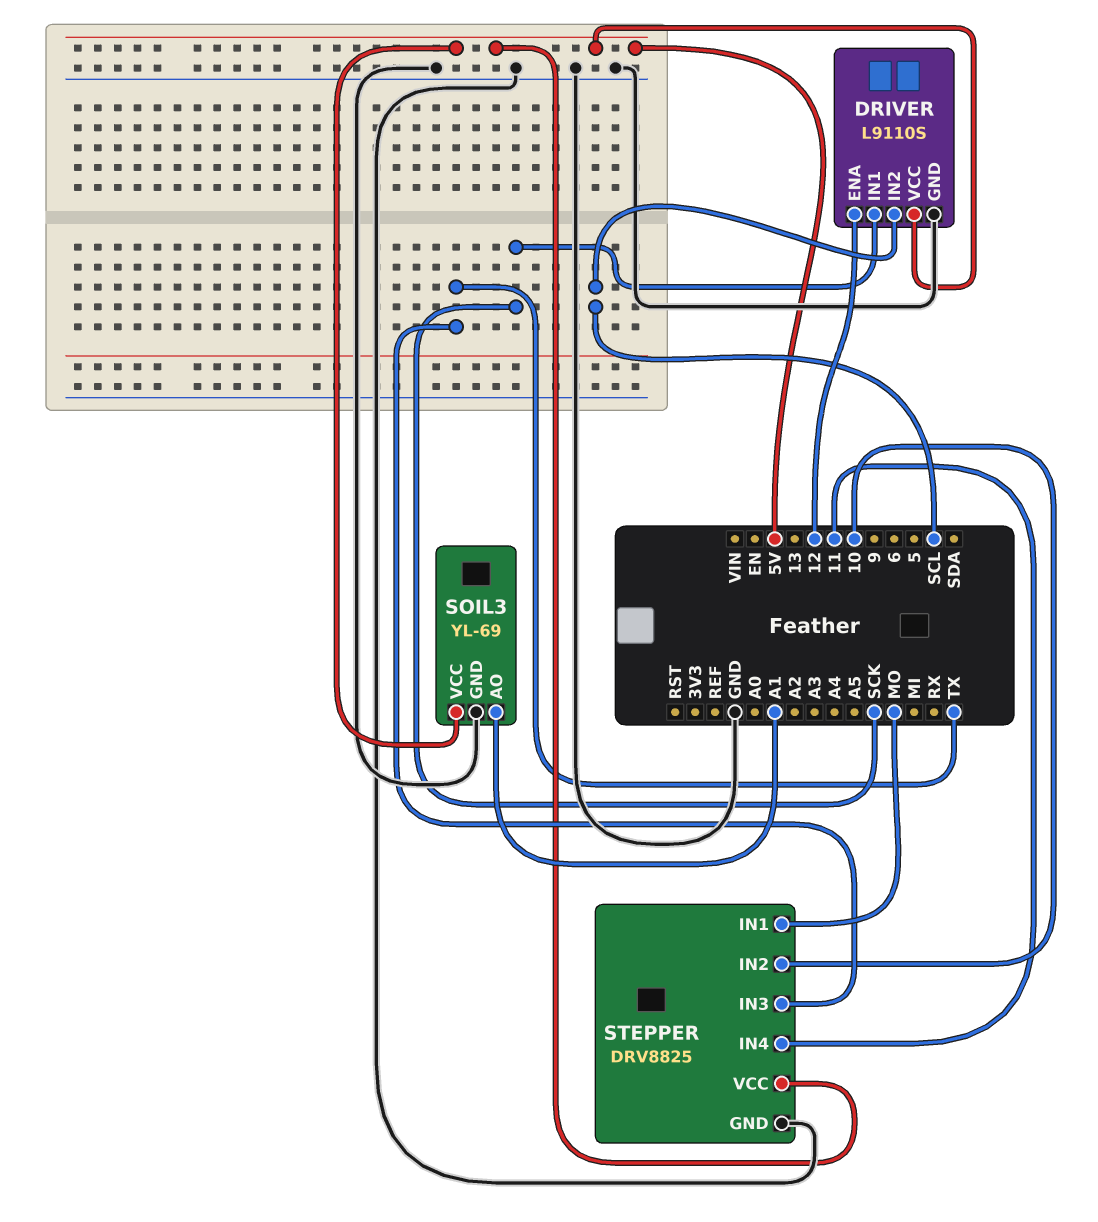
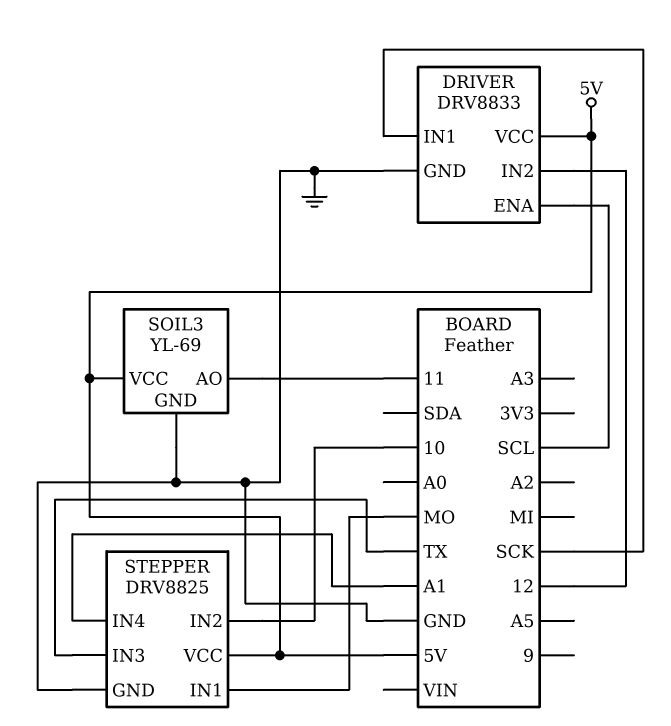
DRIVER: L9110S -> DRV8833
DRIVER pin ENA: 12 -> SCL
DRIVER pin IN2: SCL -> 12
SOIL3 pin AO: A1 -> 11
STEPPER pin IN4: 11 -> A1

